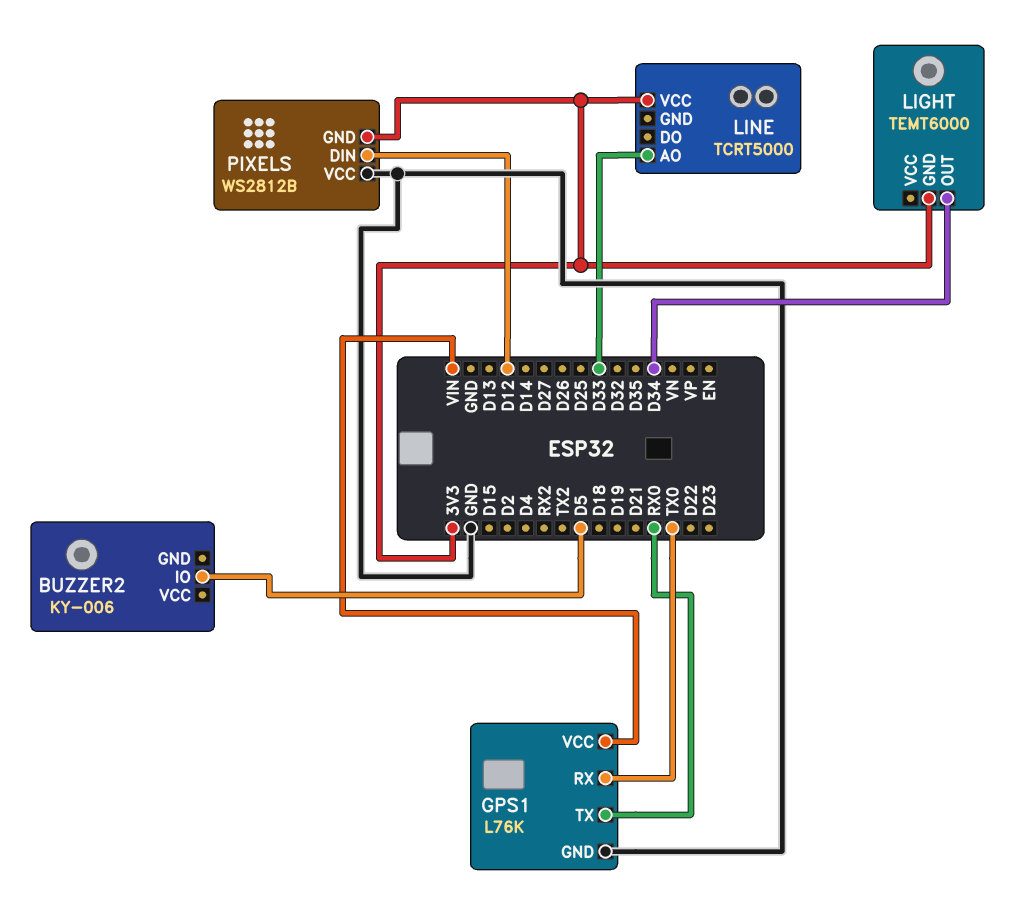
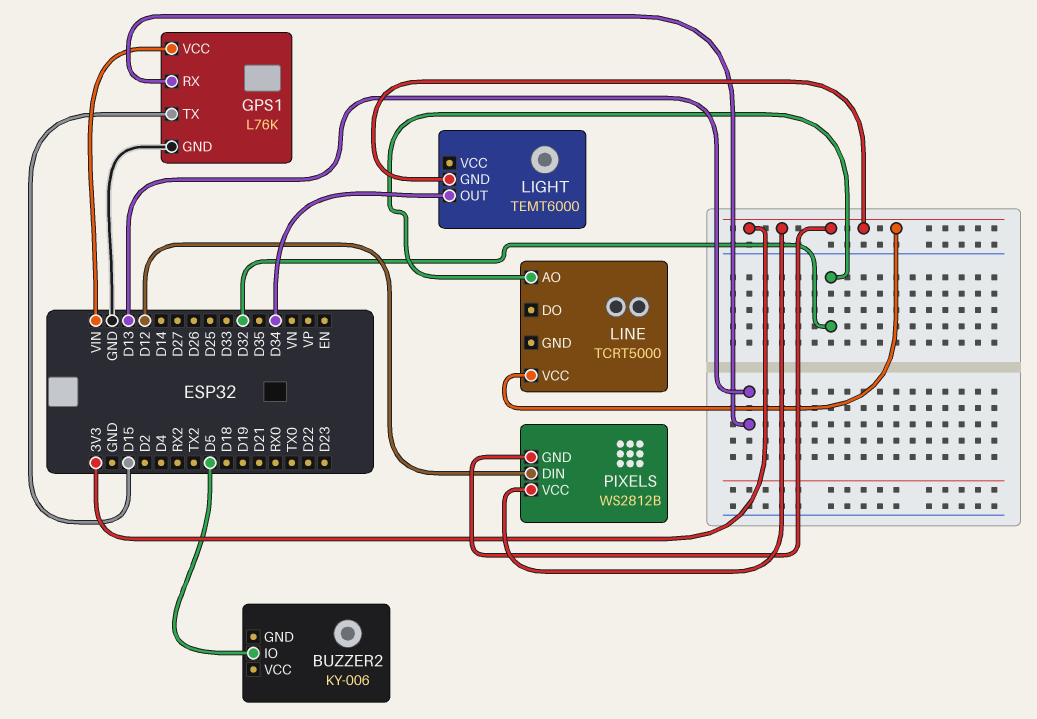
GPS1 pin RX: TX0 -> D13
GPS1 pin TX: RX0 -> D15
LINE pin AO: D33 -> D32
PIXELS pin VCC: GND -> 3V3

